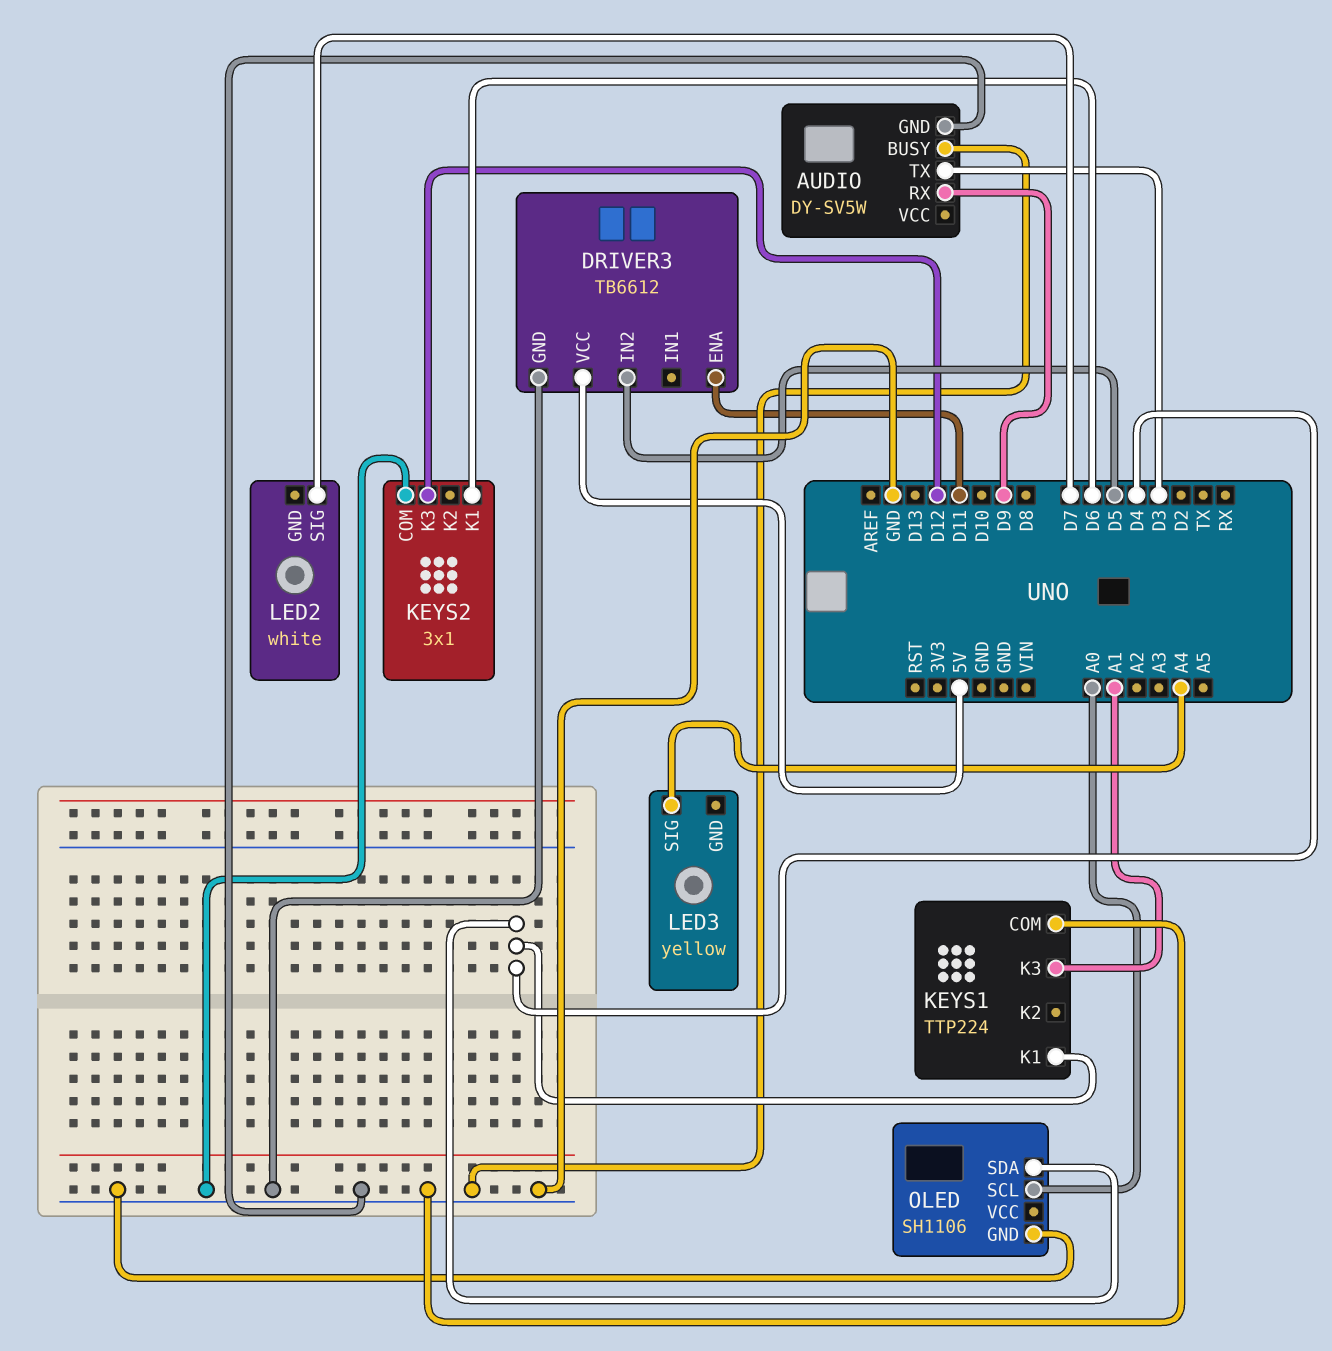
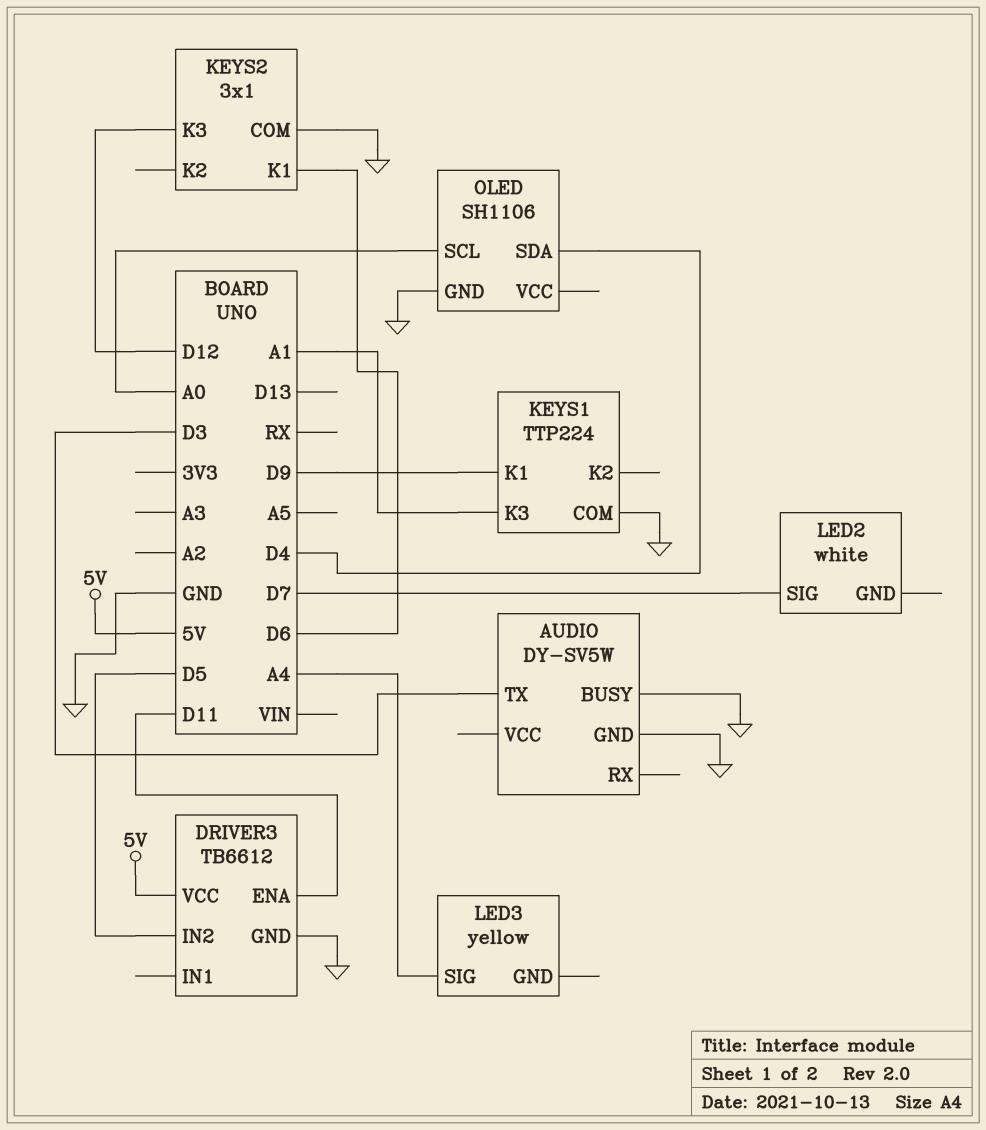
AUDIO pin RX: D9 -> none
KEYS1 pin K1: D4 -> D9

